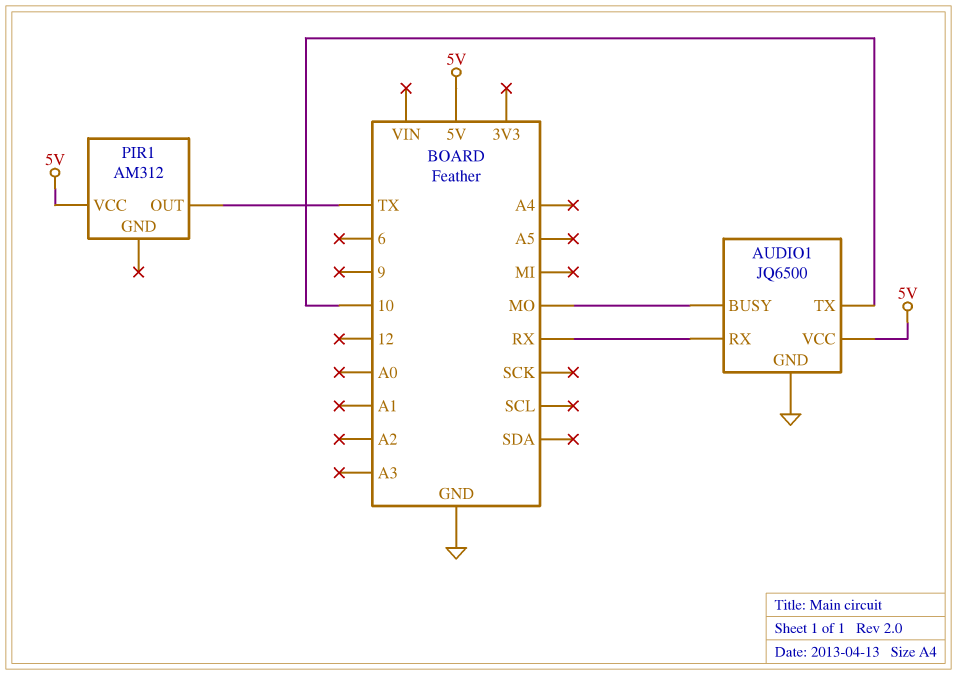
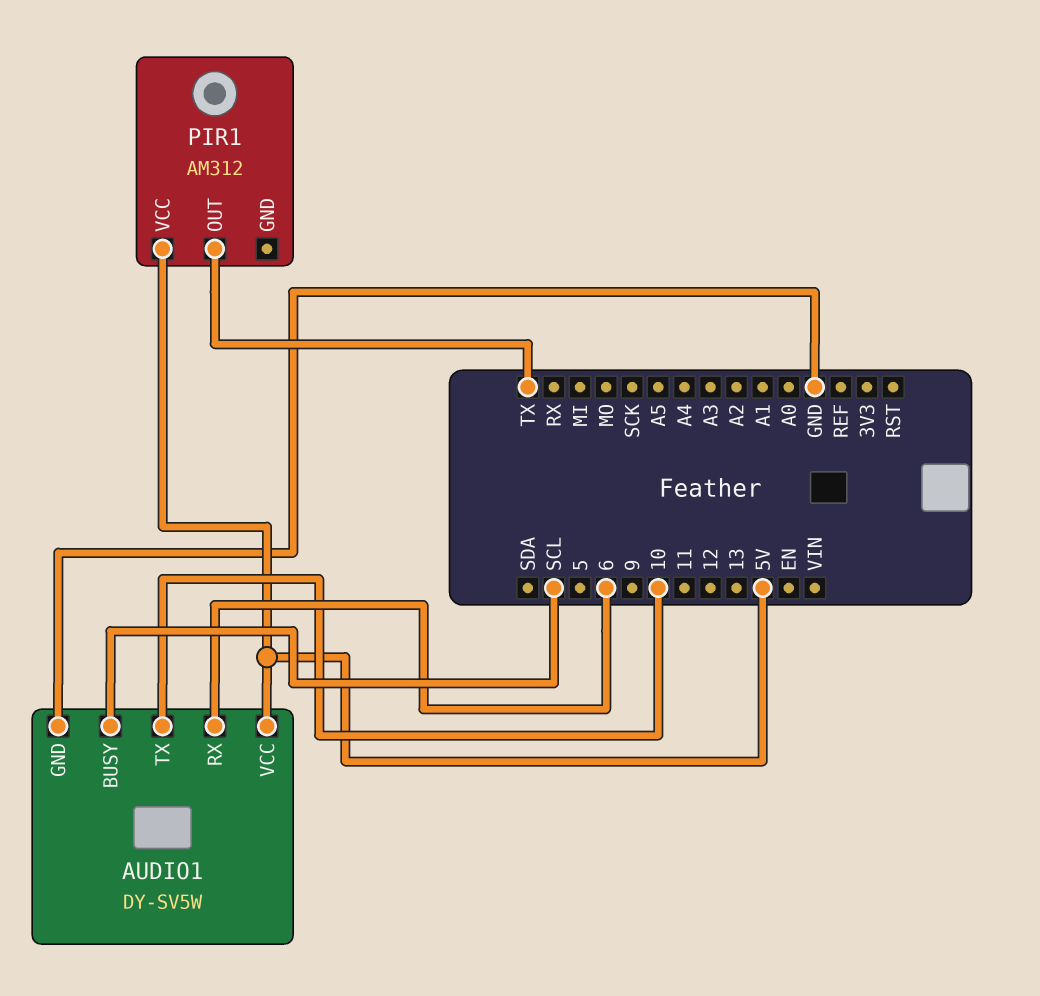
AUDIO1: JQ6500 -> DY-SV5W
AUDIO1 pin BUSY: MO -> SCL
AUDIO1 pin RX: RX -> 6

